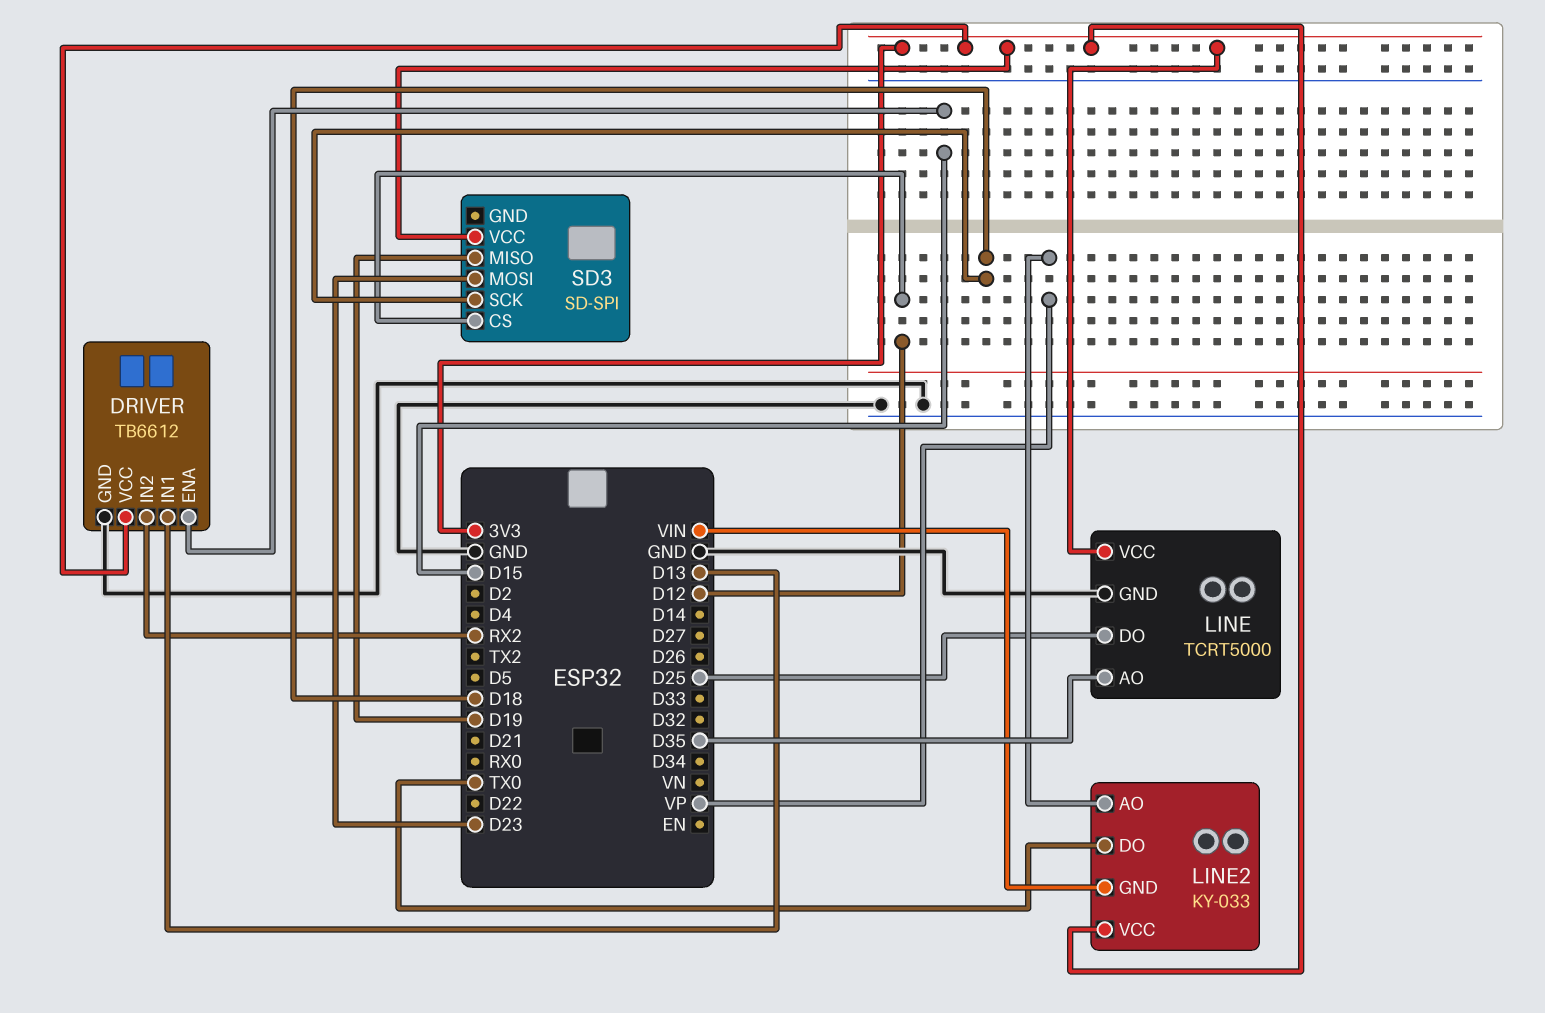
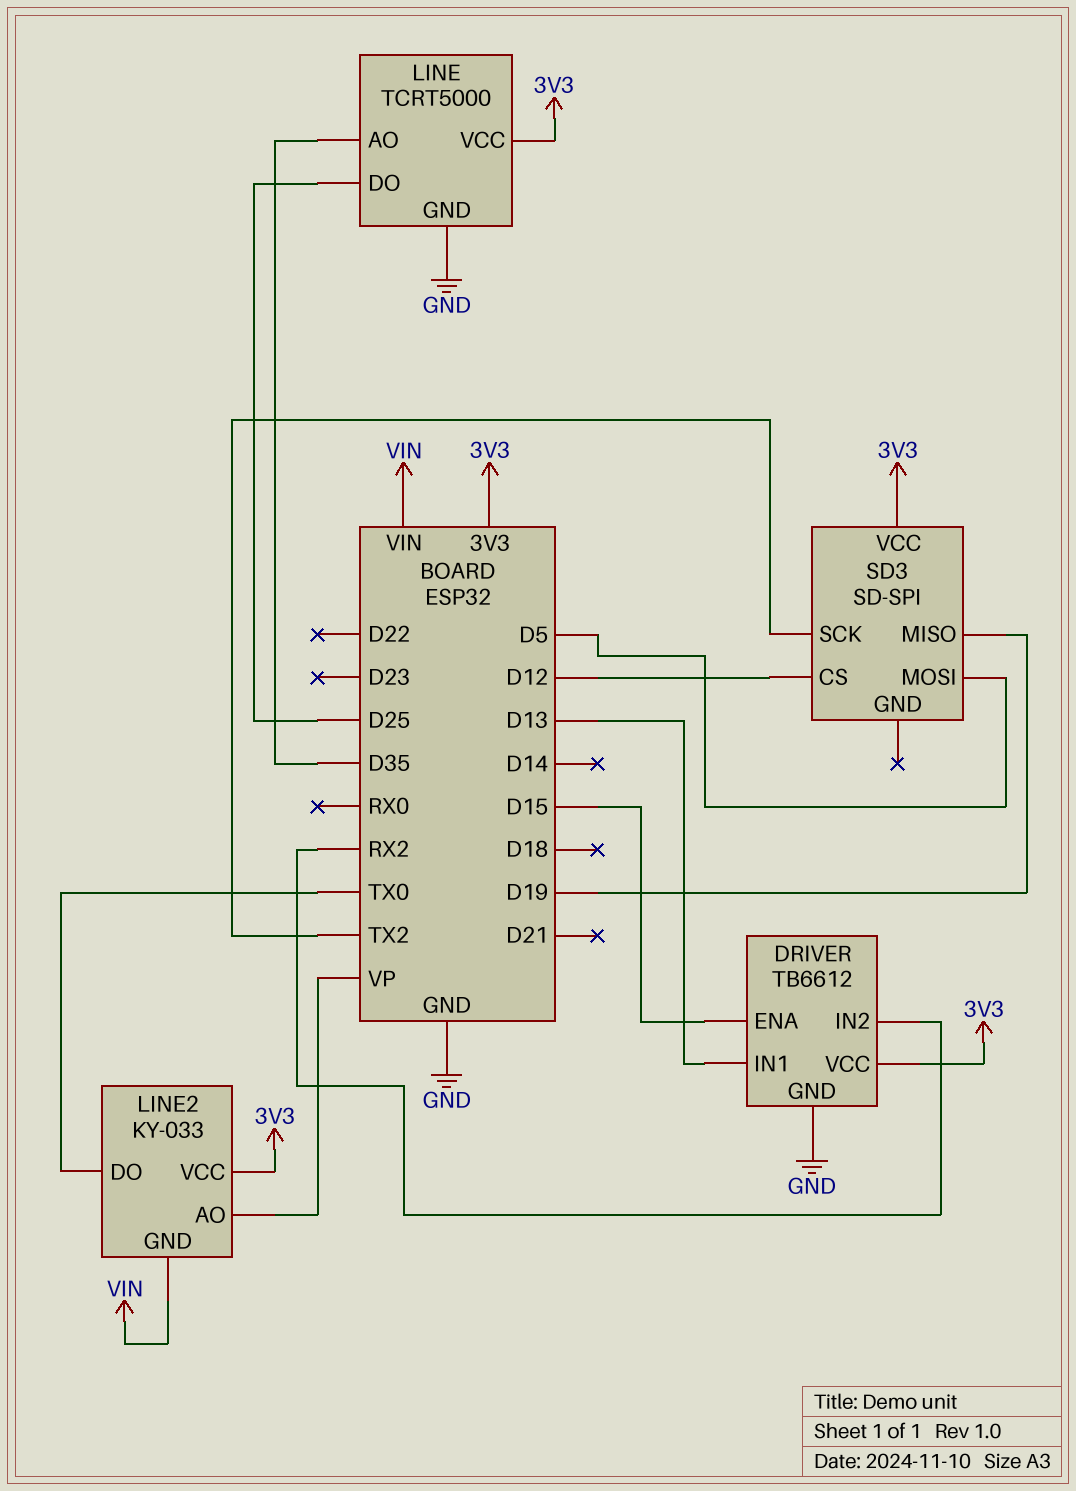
SD3 pin MOSI: D23 -> D5
SD3 pin SCK: D18 -> TX2

